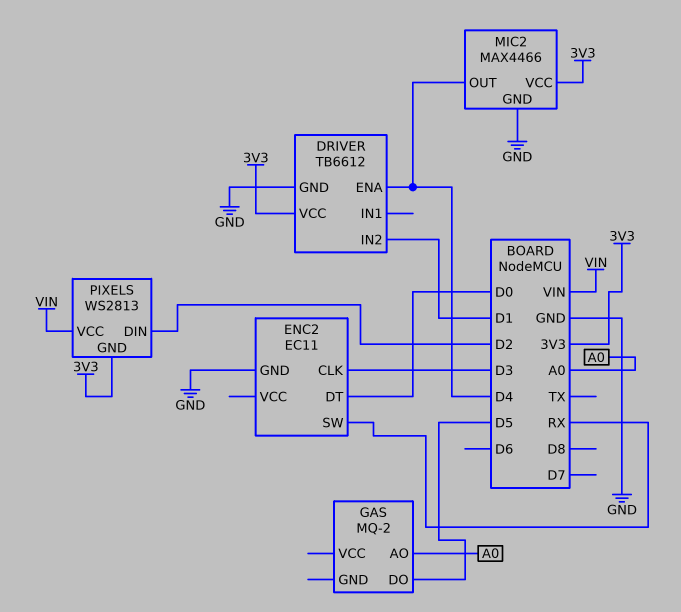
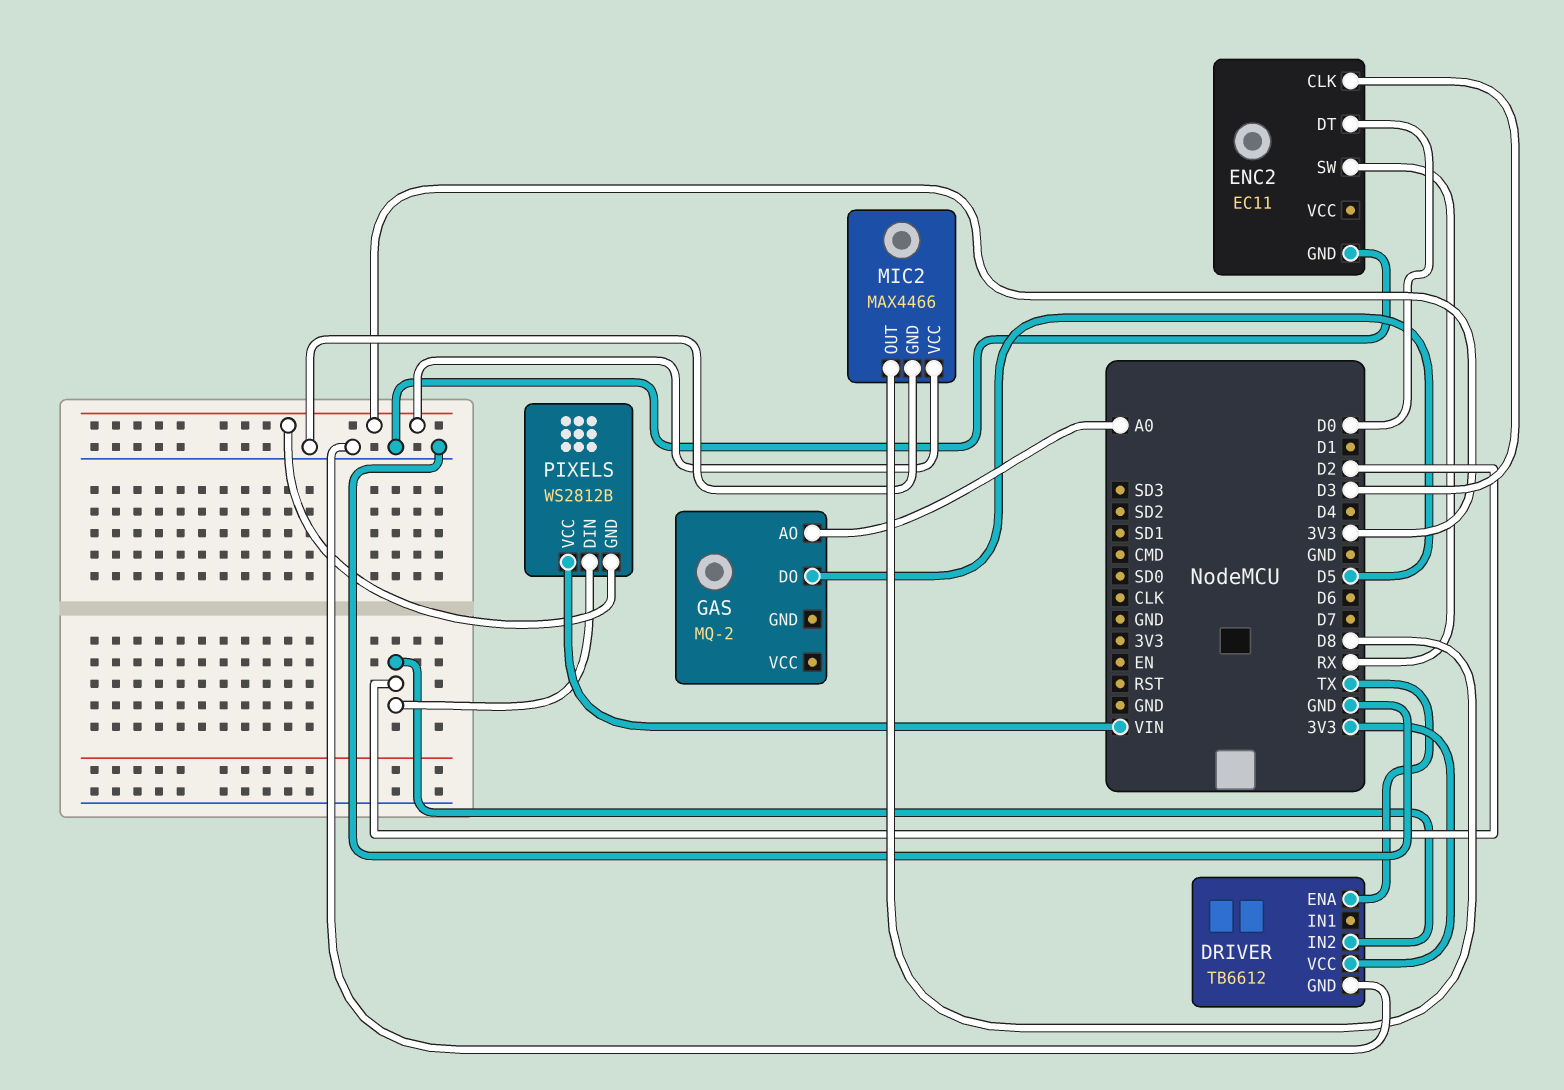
DRIVER pin ENA: D4 -> TX
DRIVER pin IN2: D1 -> D2
MIC2 pin OUT: D4 -> D8
PIXELS: WS2813 -> WS2812B

